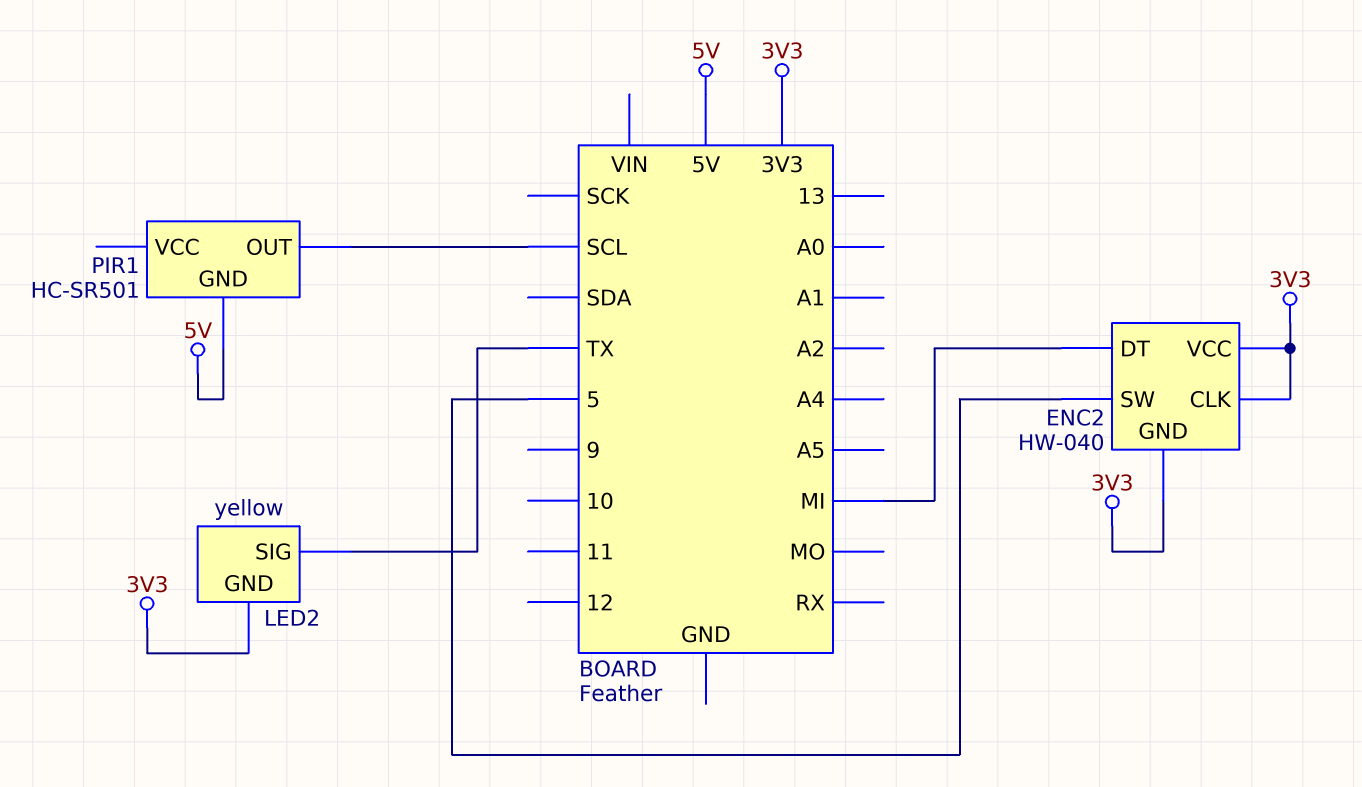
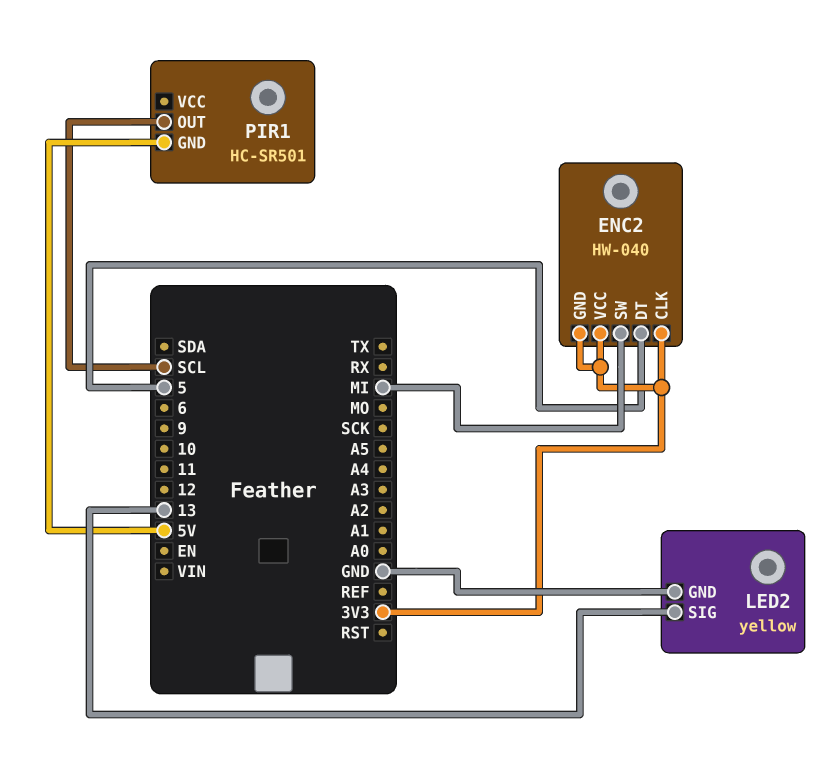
ENC2 pin DT: MI -> 5
ENC2 pin SW: 5 -> MI
LED2 pin GND: 3V3 -> GND
LED2 pin SIG: TX -> 13

